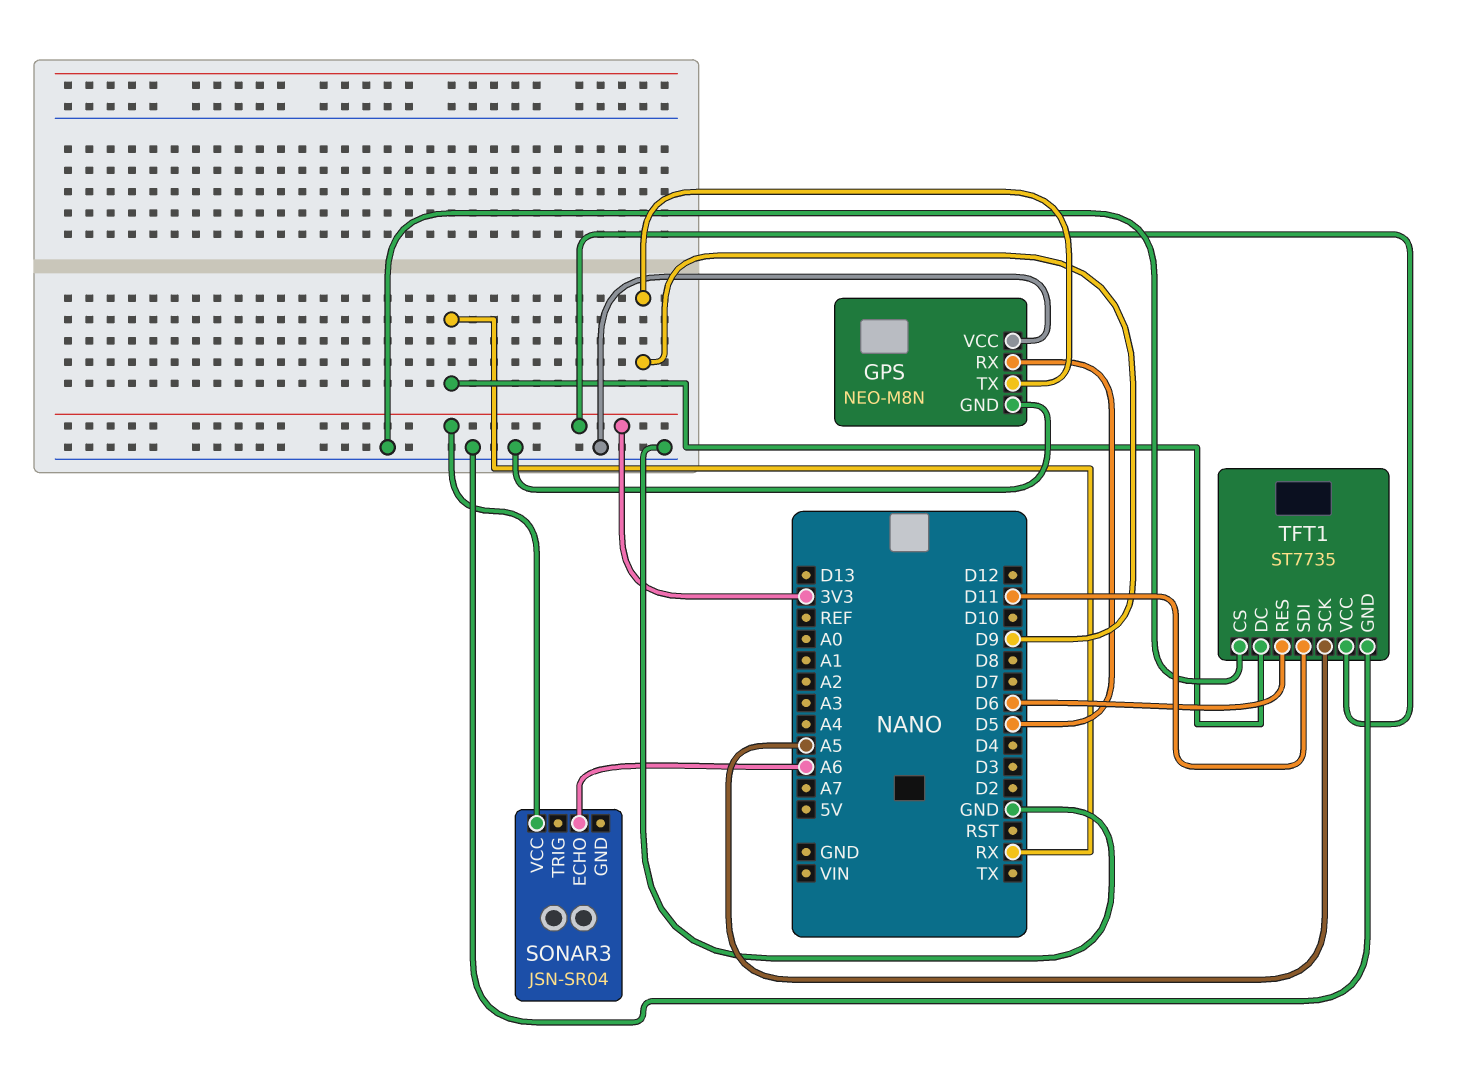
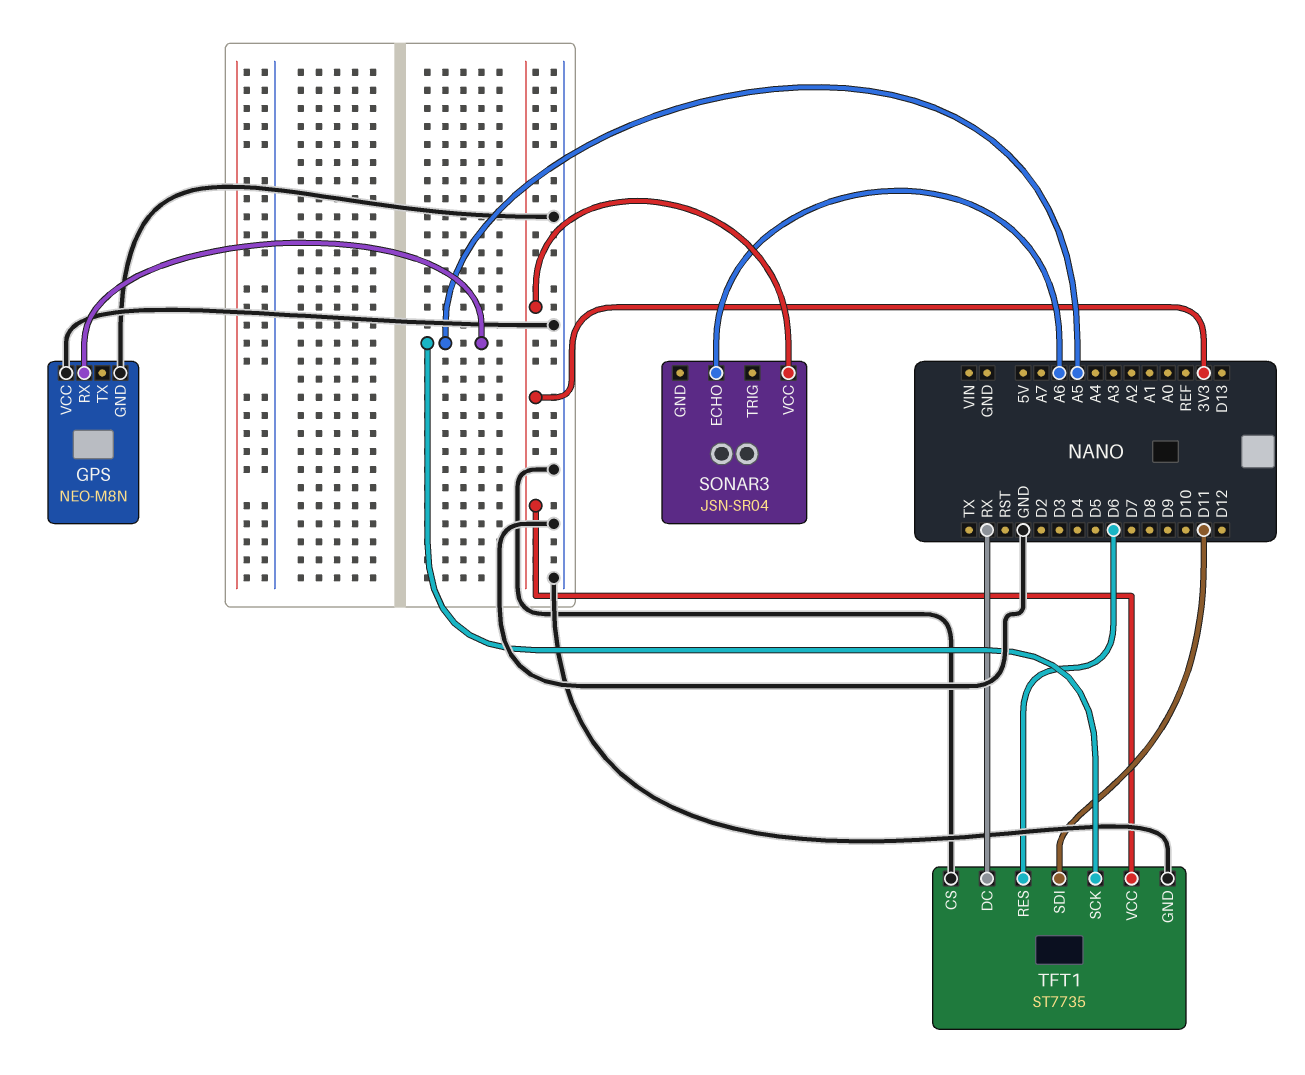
GPS pin RX: D5 -> A5
GPS pin TX: D9 -> none

